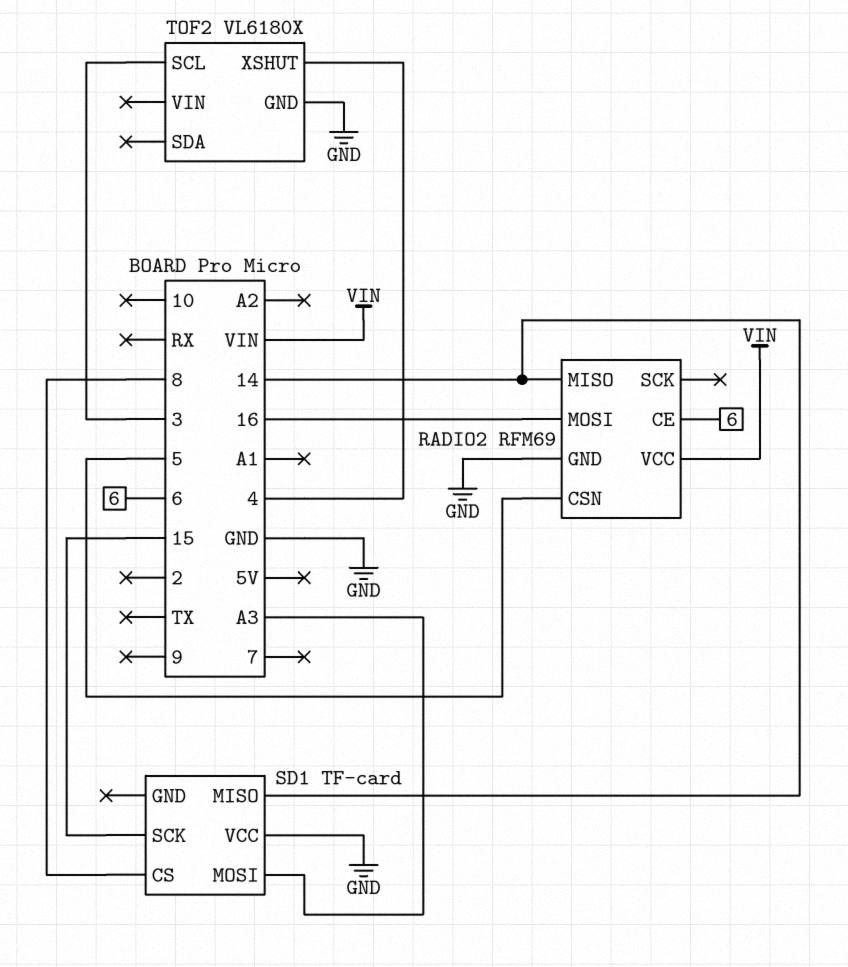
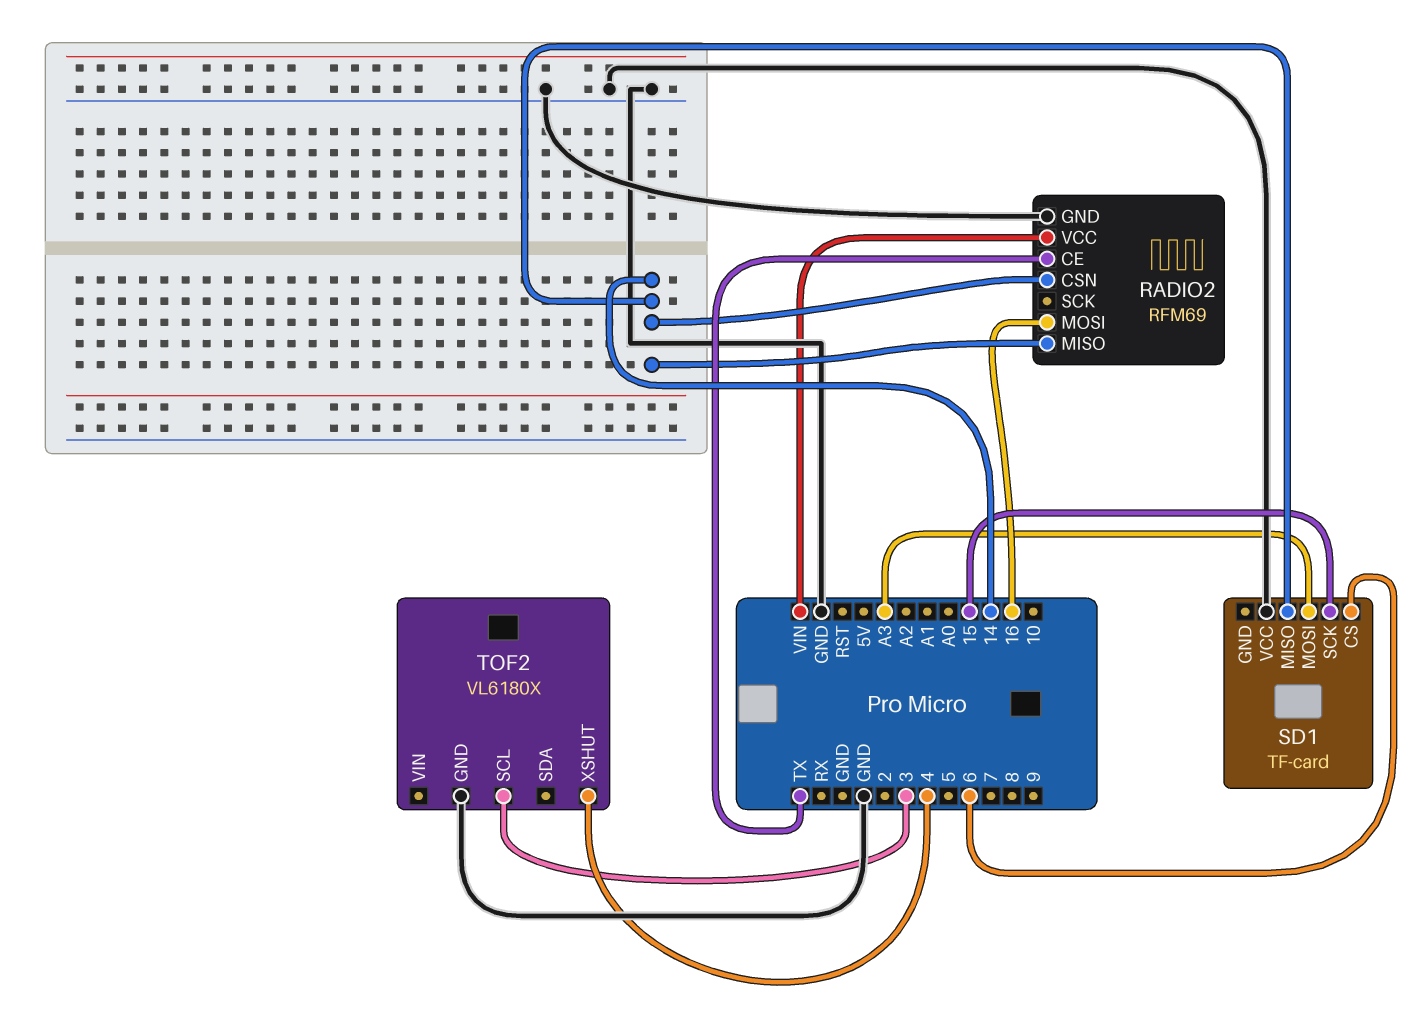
RADIO2 pin CE: 6 -> TX
RADIO2 pin CSN: 5 -> 14
SD1 pin CS: 8 -> 6

